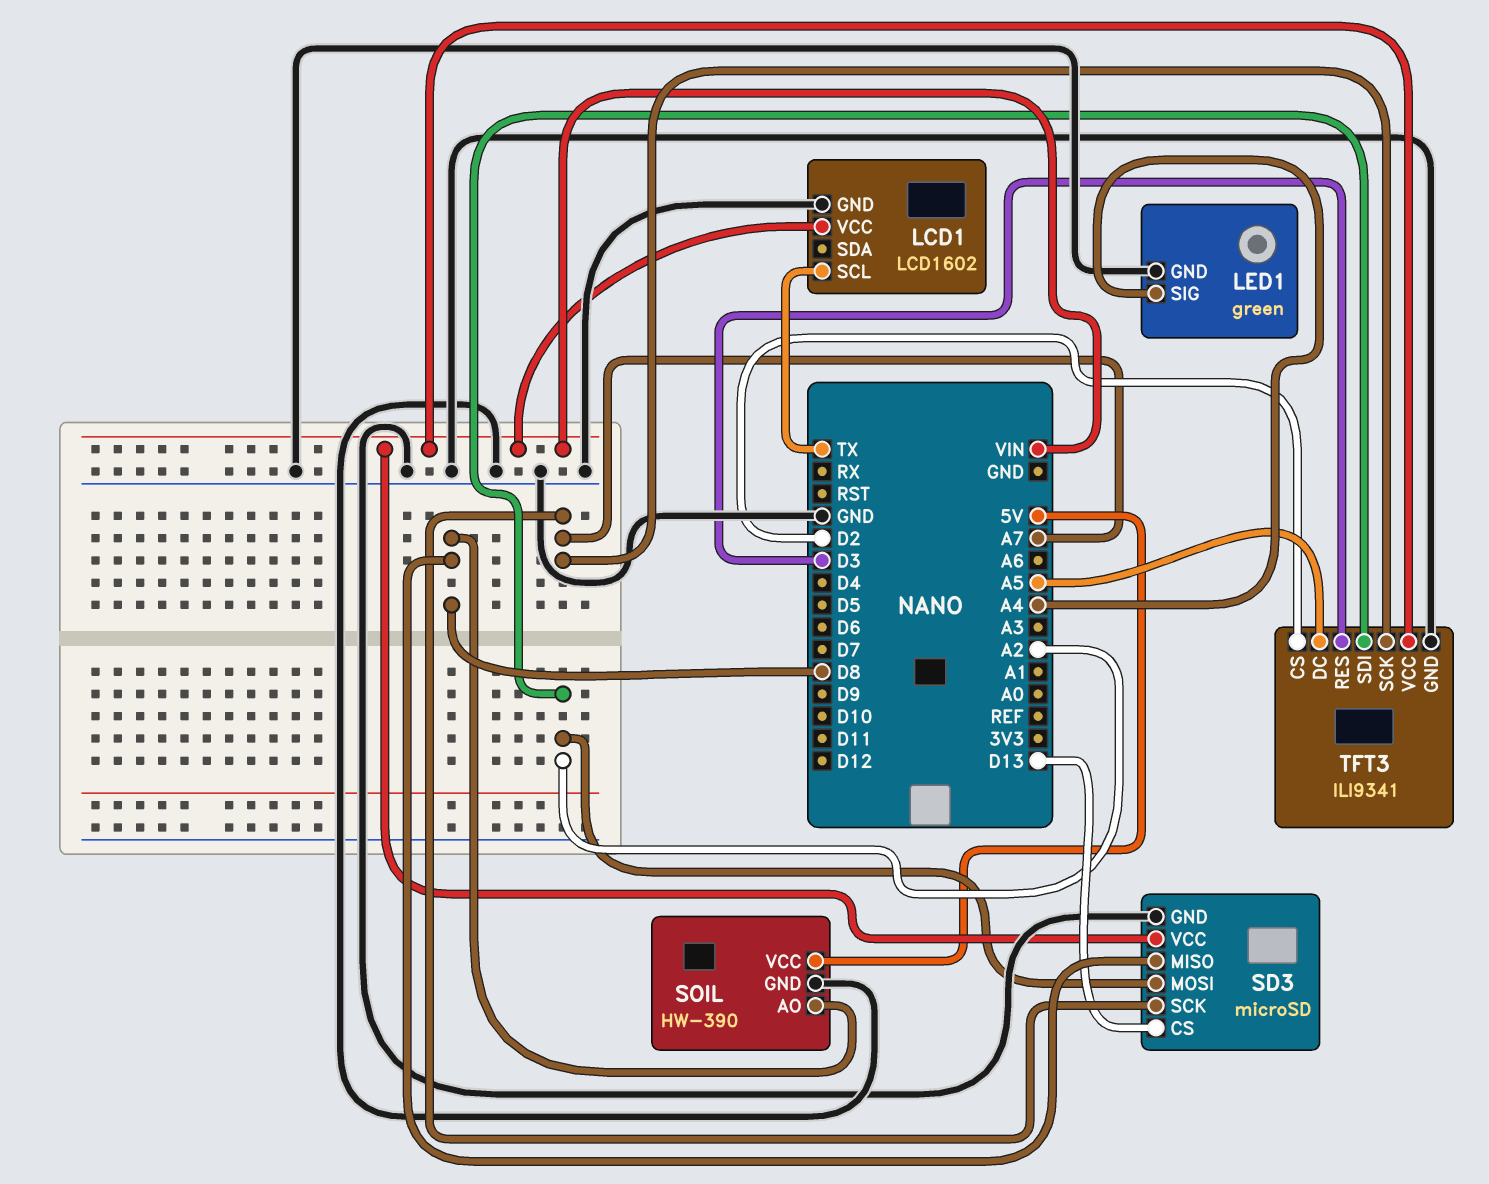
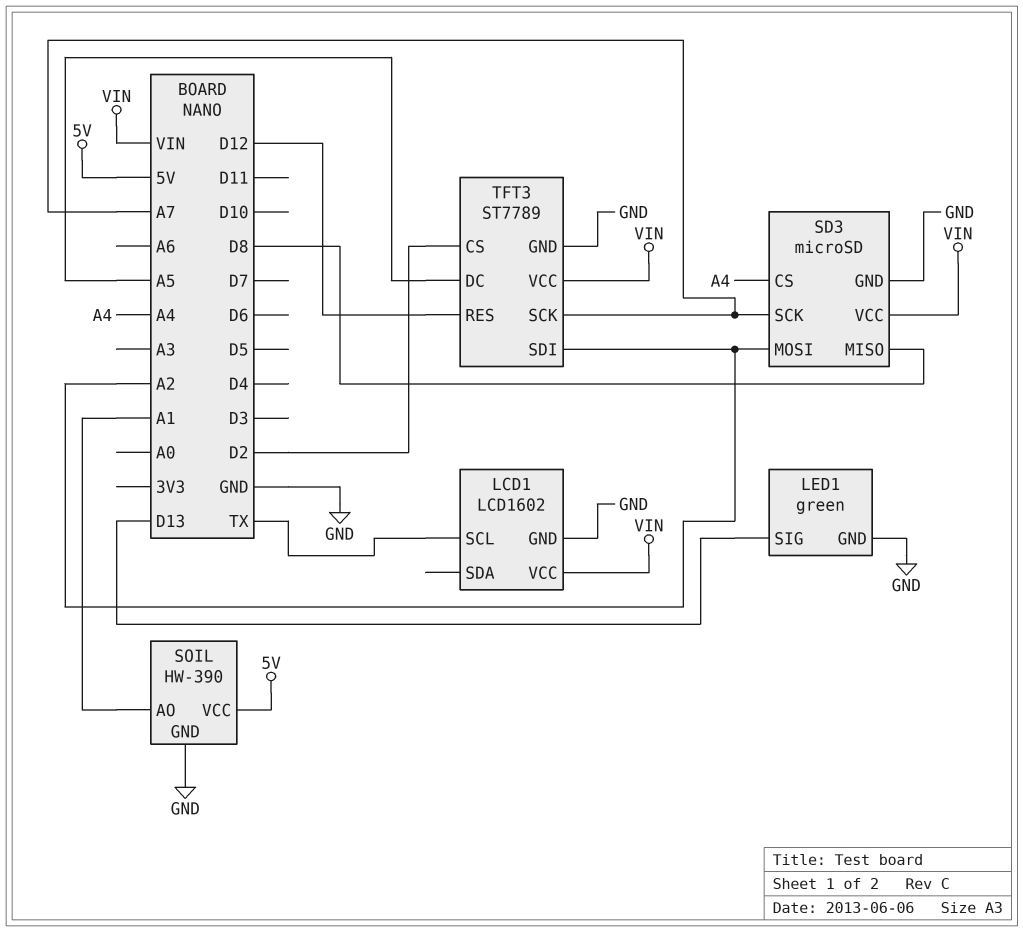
LED1 pin SIG: A4 -> D13
SD3 pin CS: D13 -> A4
SOIL pin AO: D8 -> A1
TFT3: ILI9341 -> ST7789
TFT3 pin RES: D3 -> D12

